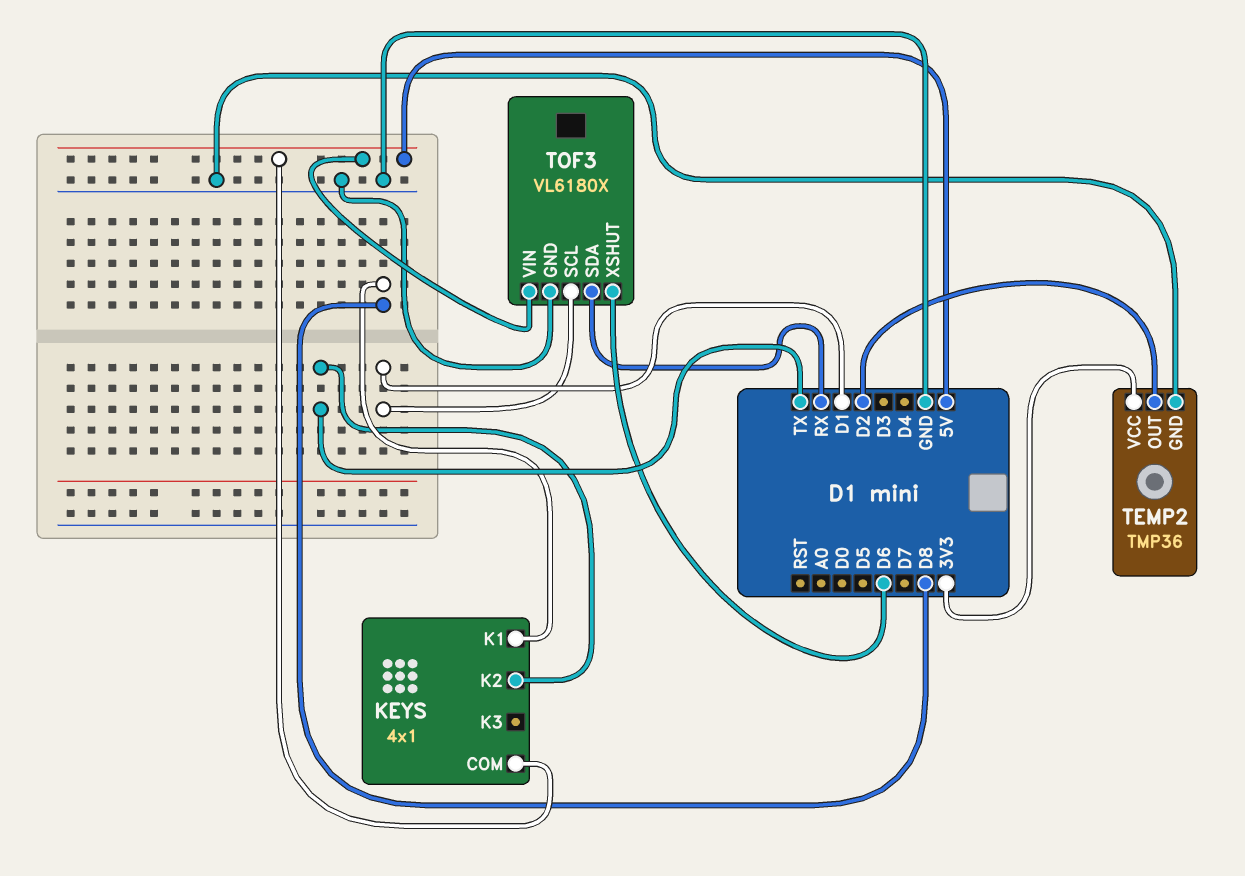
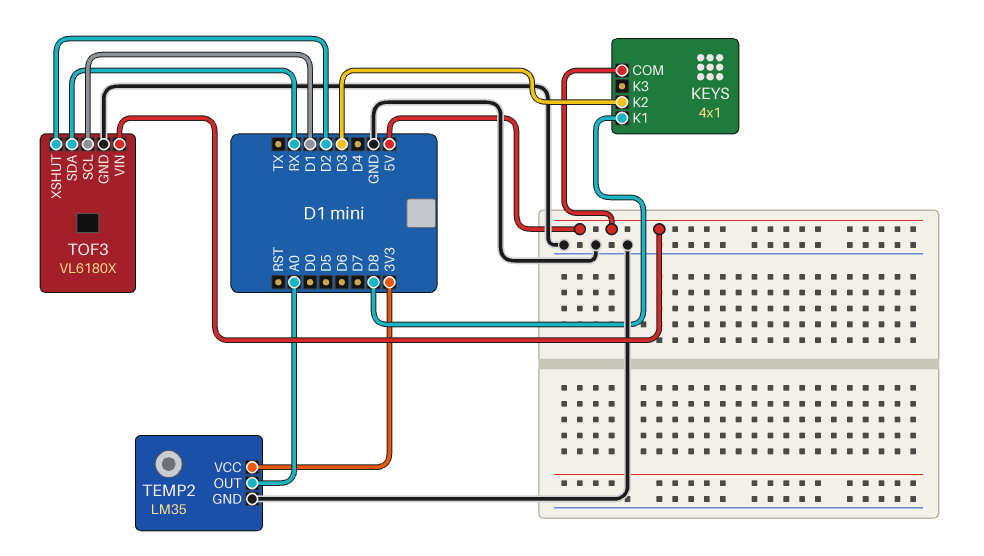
KEYS pin K2: TX -> D3
TEMP2: TMP36 -> LM35
TEMP2 pin OUT: D2 -> A0
TOF3 pin XSHUT: D6 -> D2

